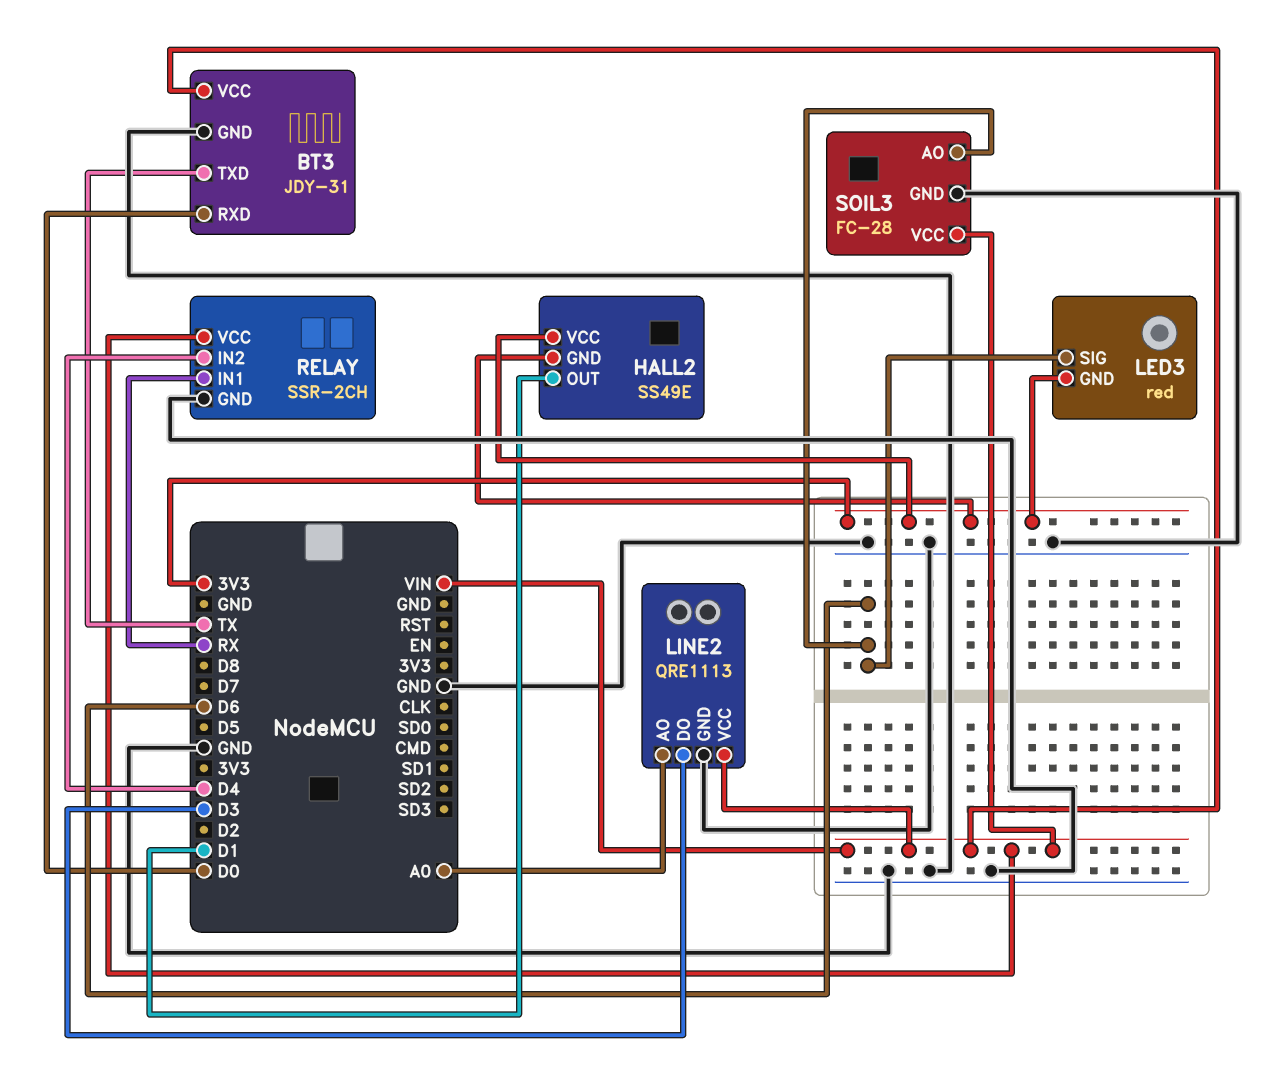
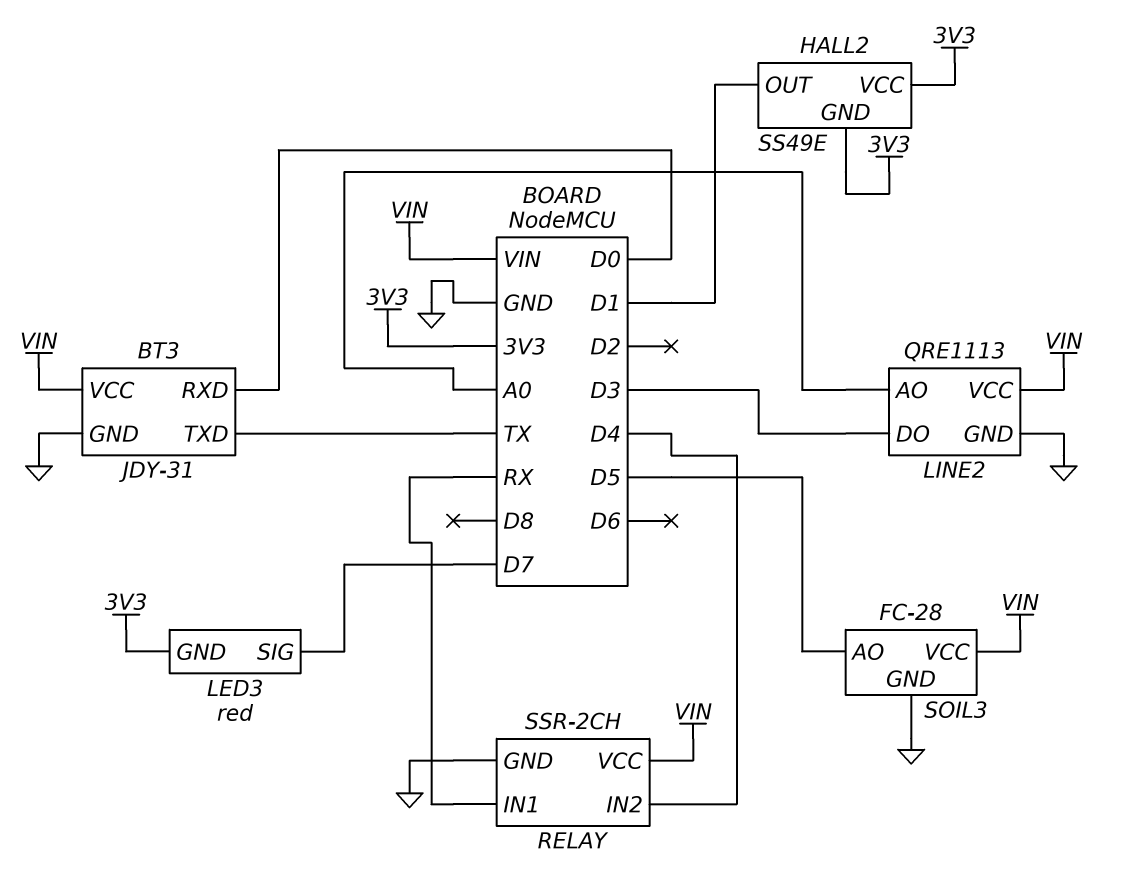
LED3 pin SIG: D6 -> D7
SOIL3 pin AO: D6 -> D5

